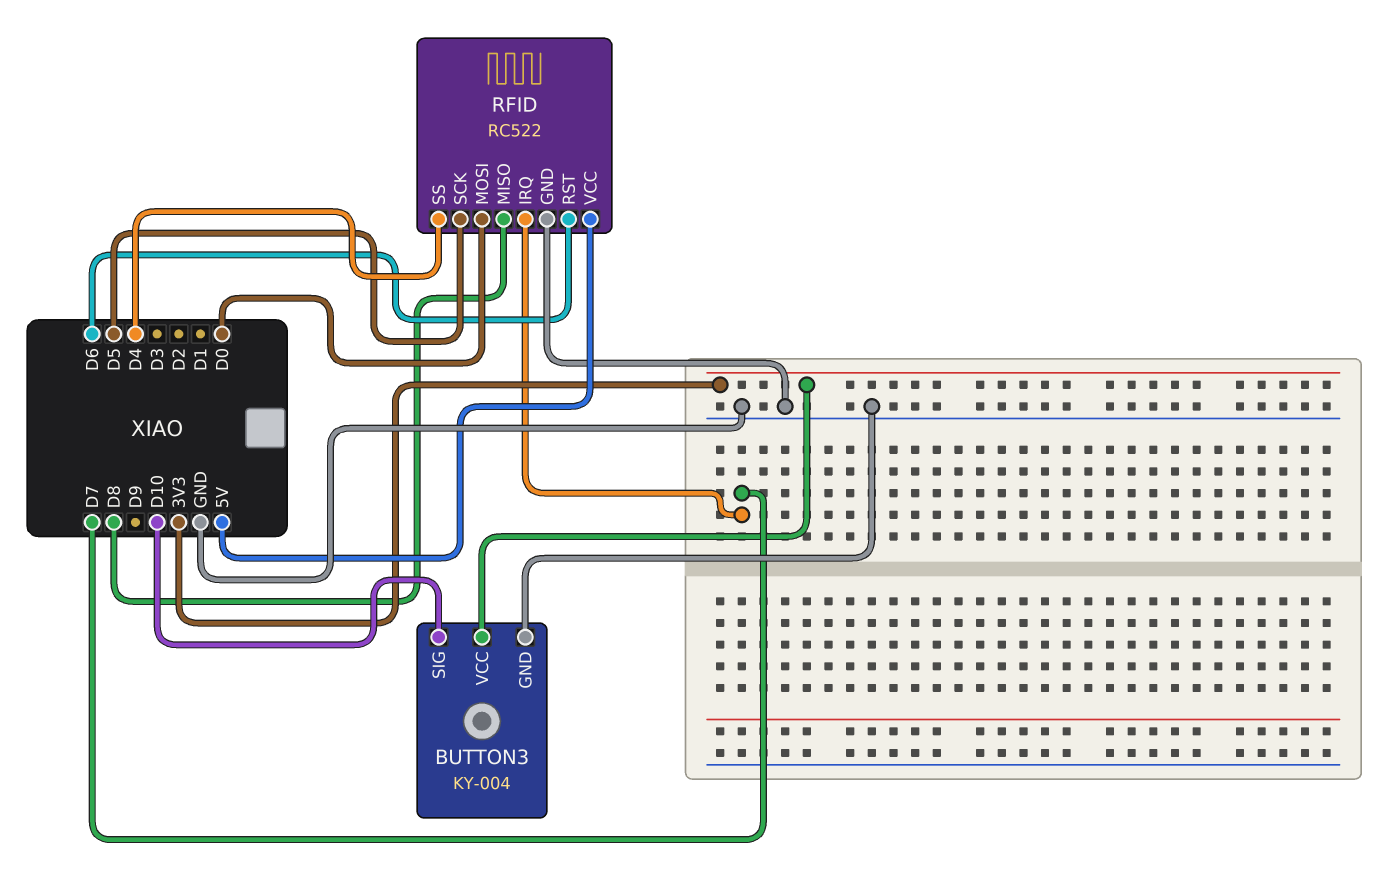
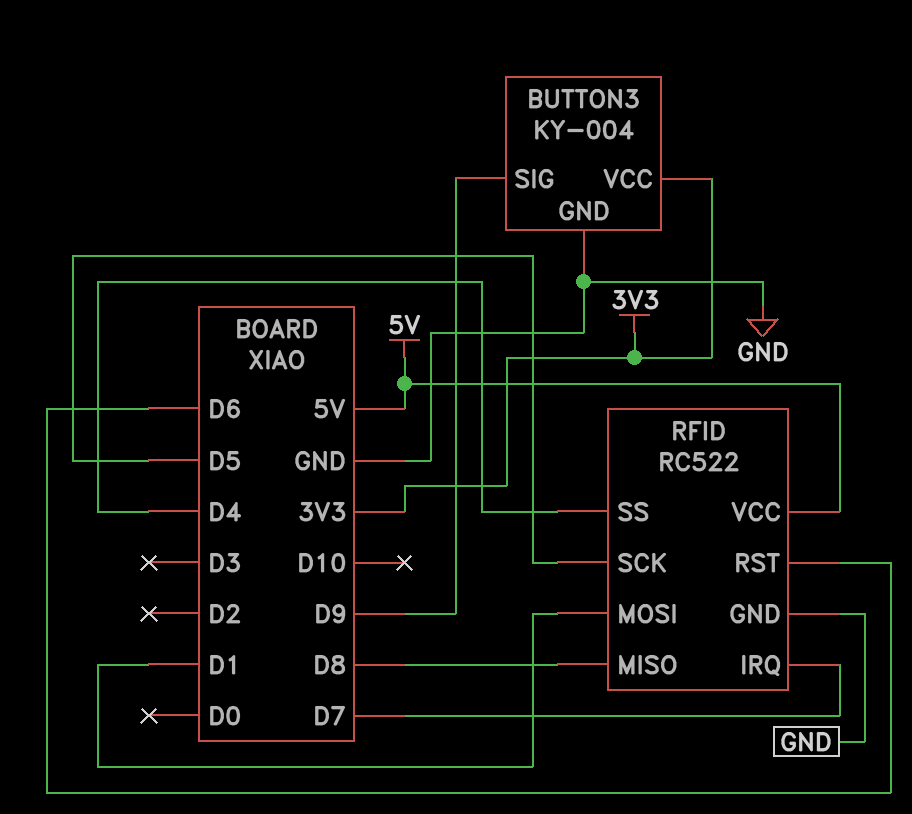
BUTTON3 pin SIG: D10 -> D9
RFID pin MOSI: D0 -> D1

